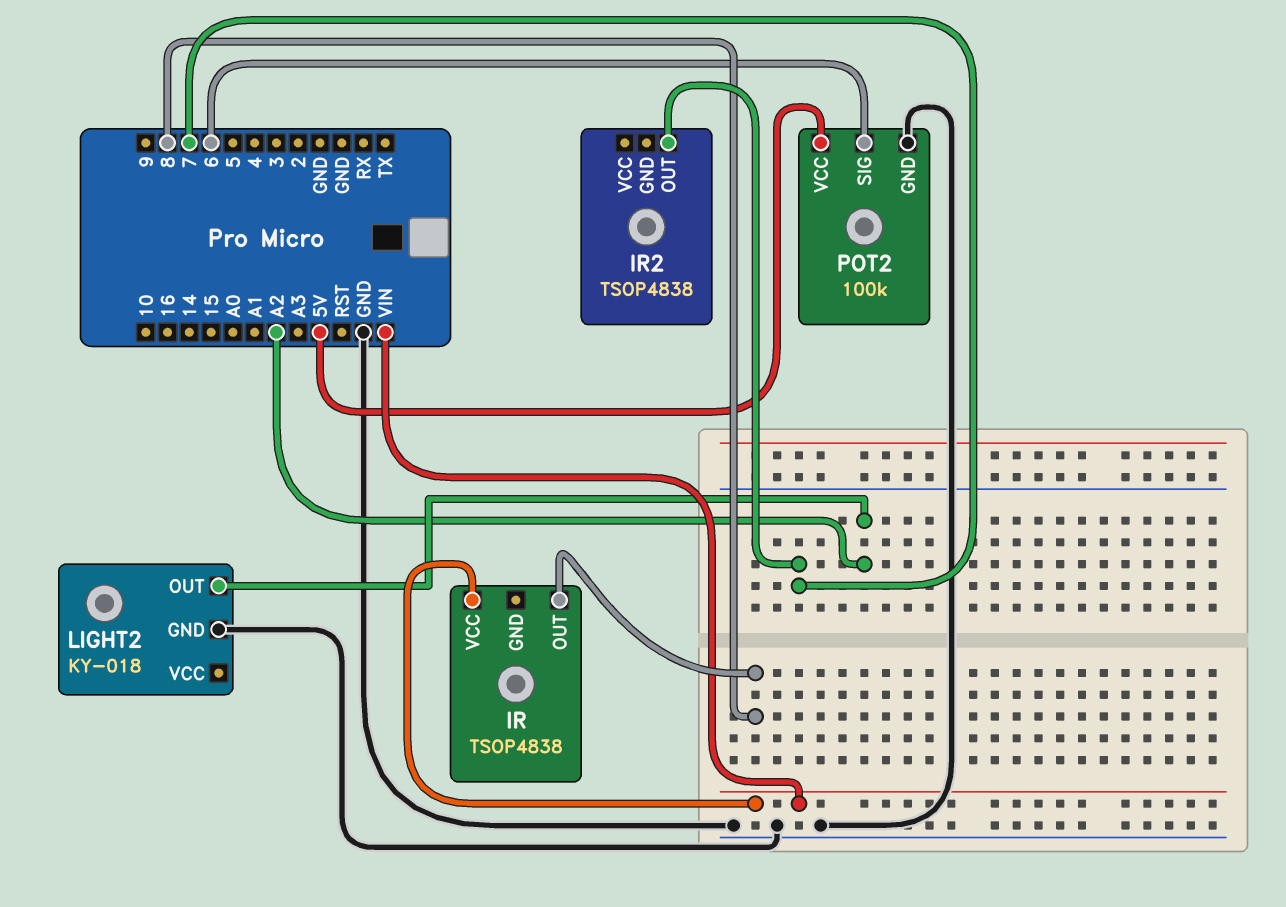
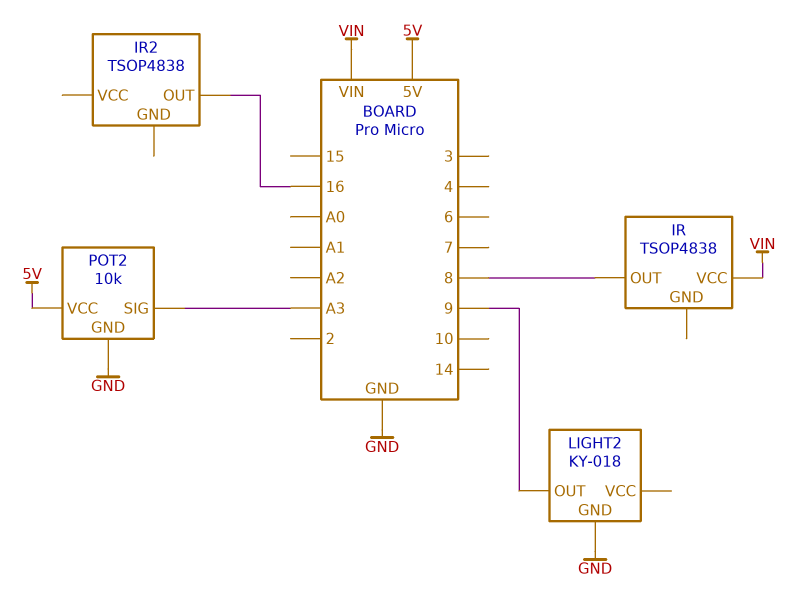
IR2 pin OUT: 7 -> 16
LIGHT2 pin OUT: A2 -> 9
POT2: 100k -> 10k
POT2 pin SIG: 6 -> A3

